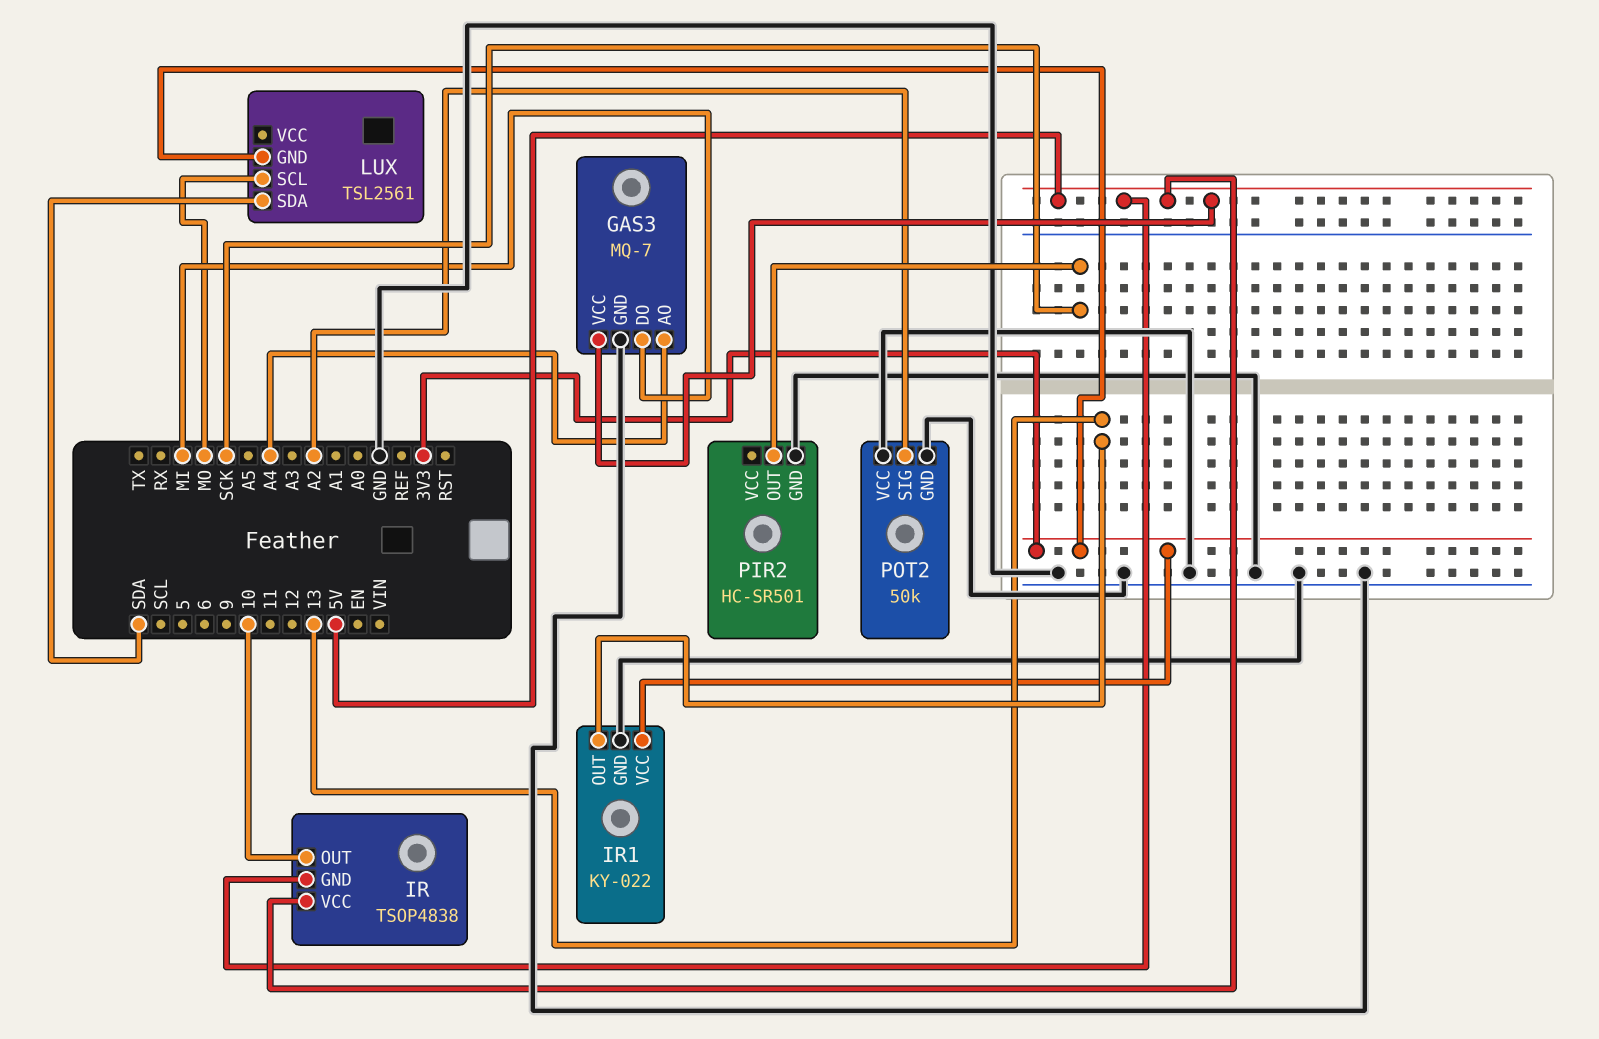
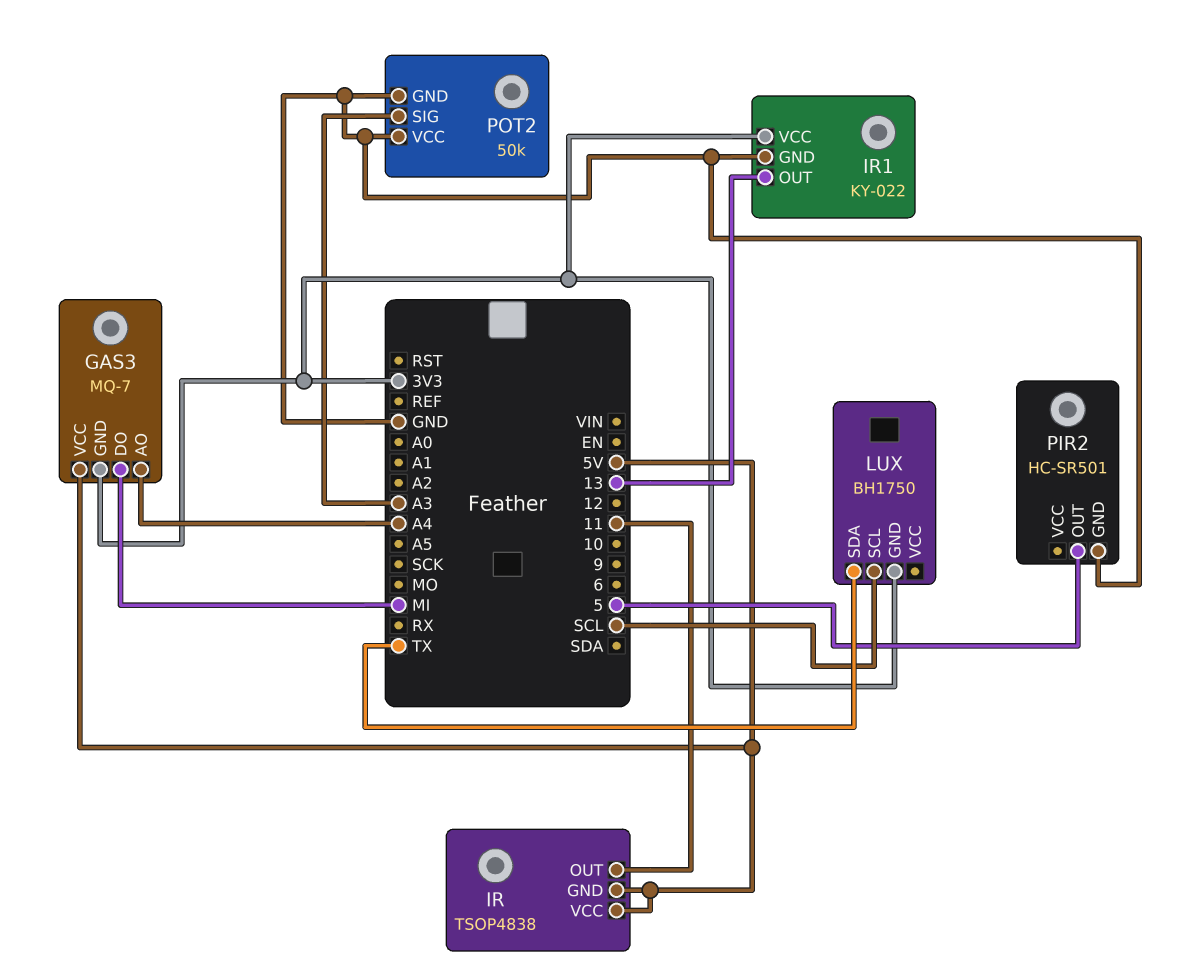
GAS3 pin GND: GND -> 3V3
IR pin OUT: 10 -> 11
LUX: TSL2561 -> BH1750
LUX pin SCL: MO -> SCL
LUX pin SDA: SDA -> TX
PIR2 pin OUT: SCK -> 5
POT2 pin SIG: A2 -> A3

